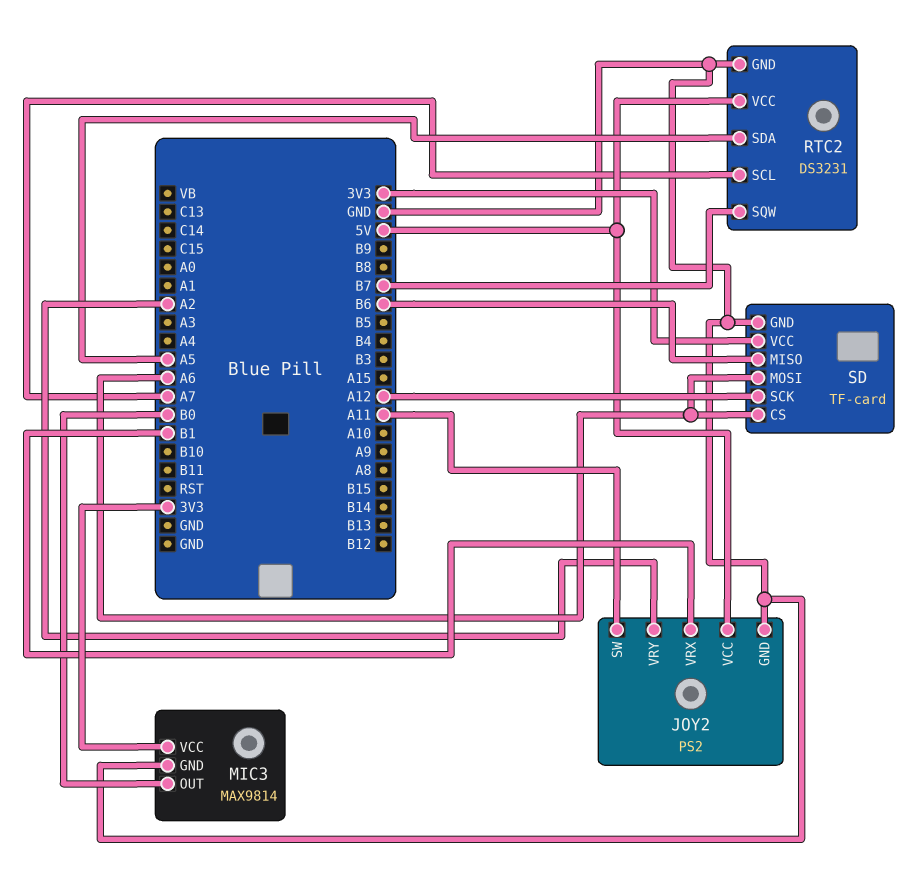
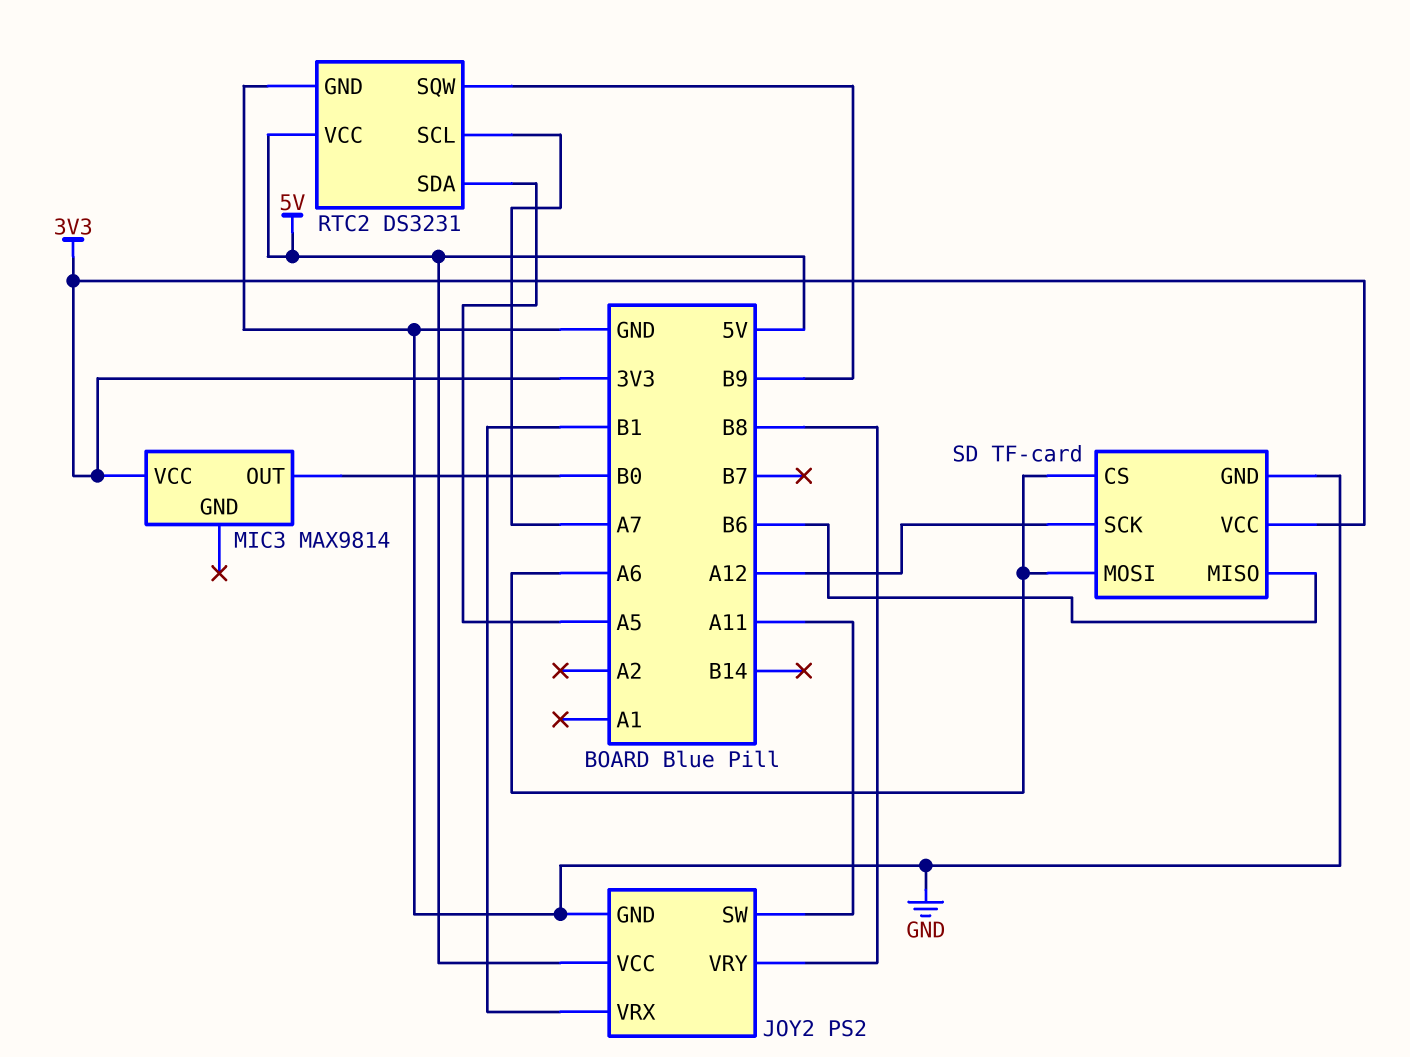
JOY2 pin VRY: A2 -> B8
MIC3 pin GND: GND -> none
RTC2 pin SQW: B7 -> B9

